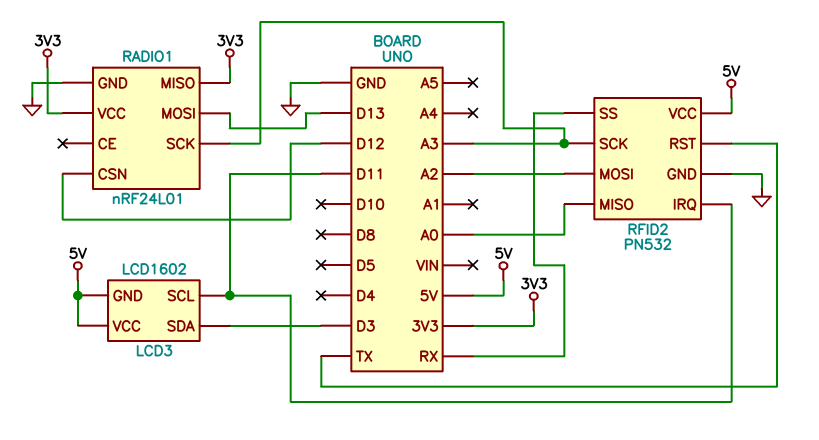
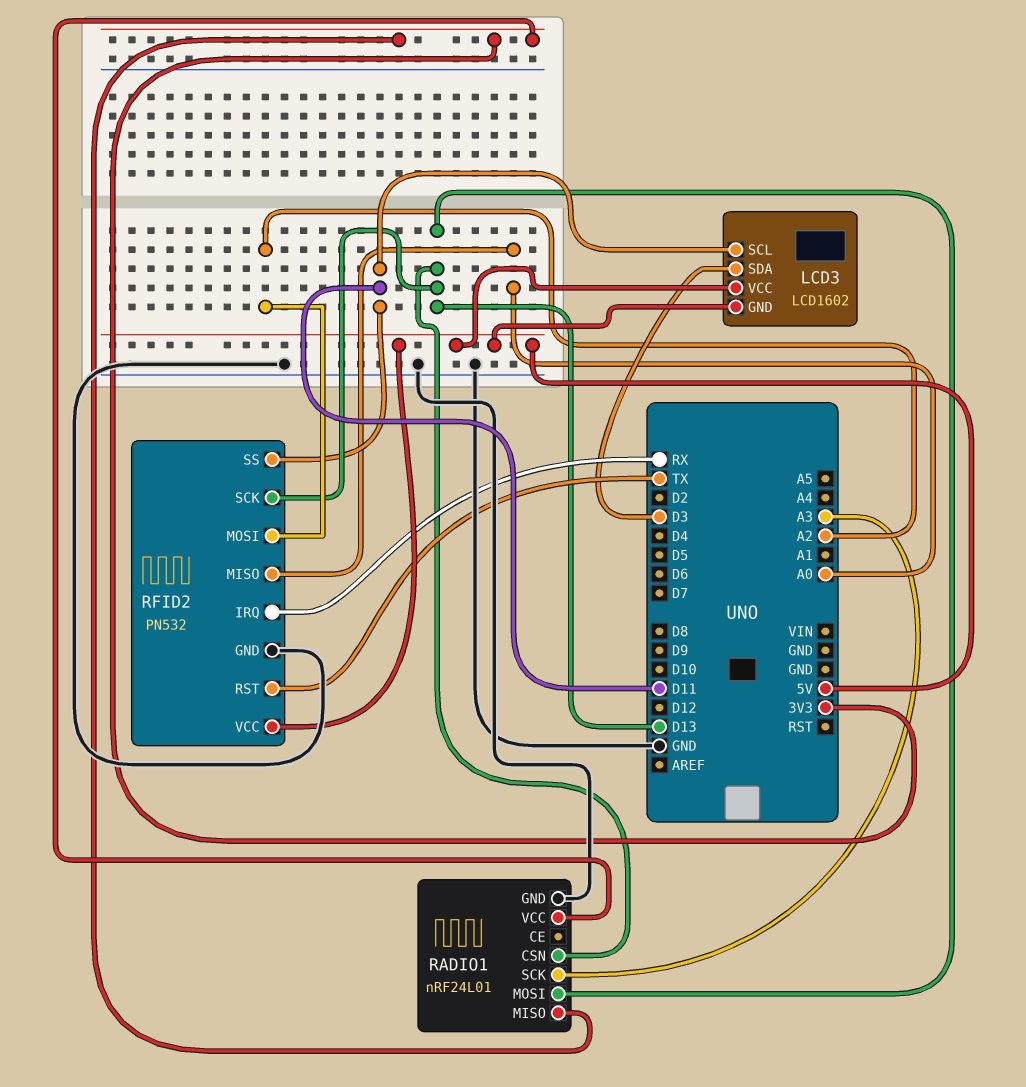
RADIO1 pin CSN: D12 -> D13
RFID2 pin IRQ: D11 -> RX
RFID2 pin SCK: A3 -> D13
RFID2 pin SS: RX -> D11

